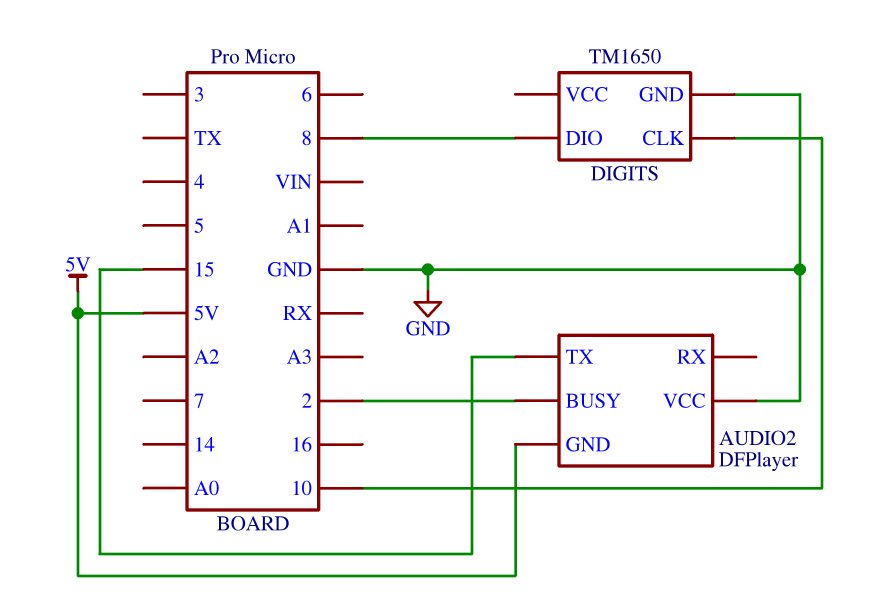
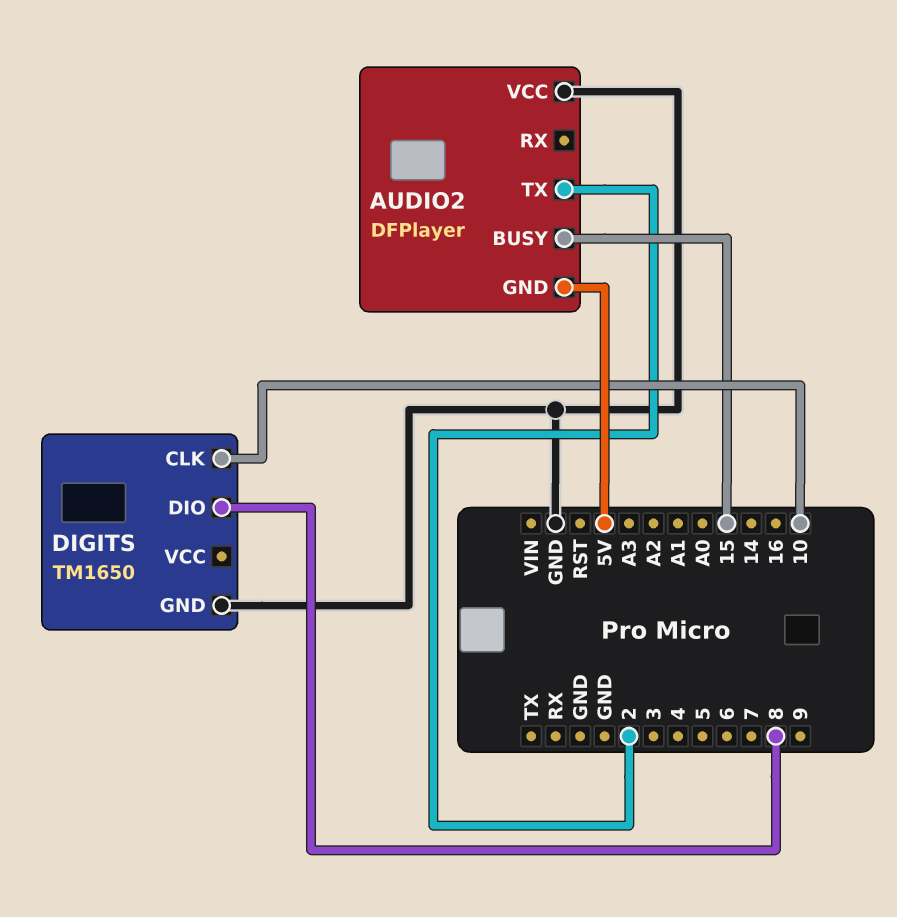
AUDIO2 pin BUSY: 2 -> 15
AUDIO2 pin TX: 15 -> 2

